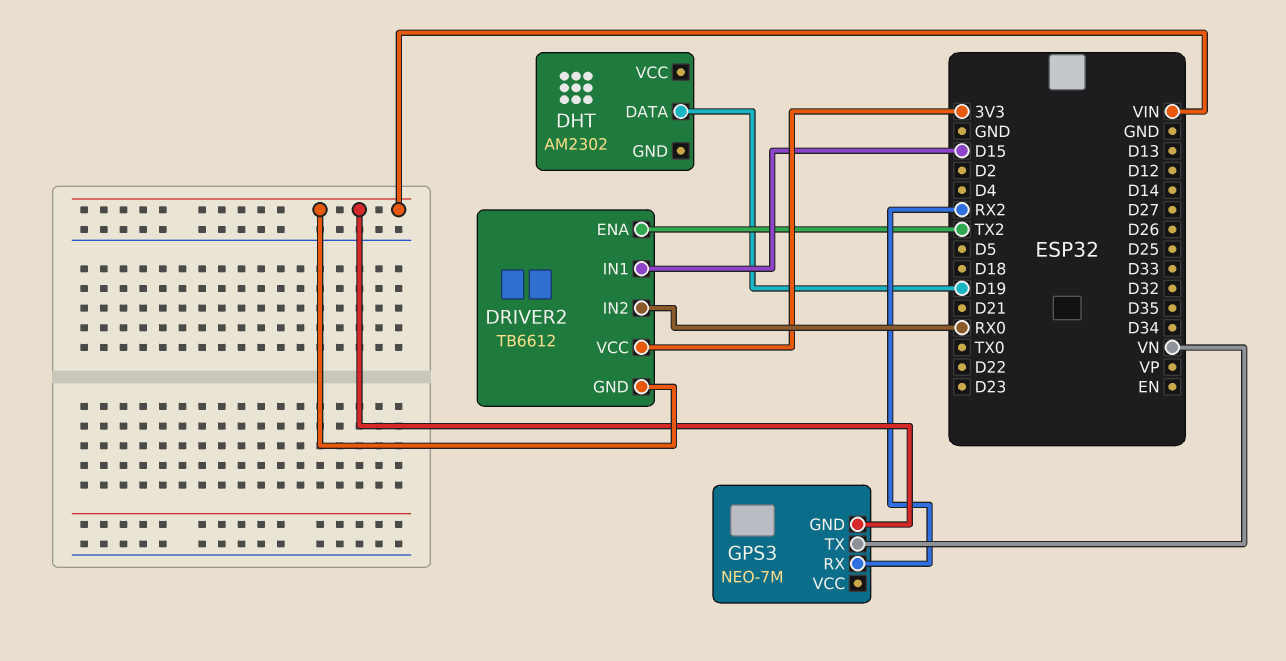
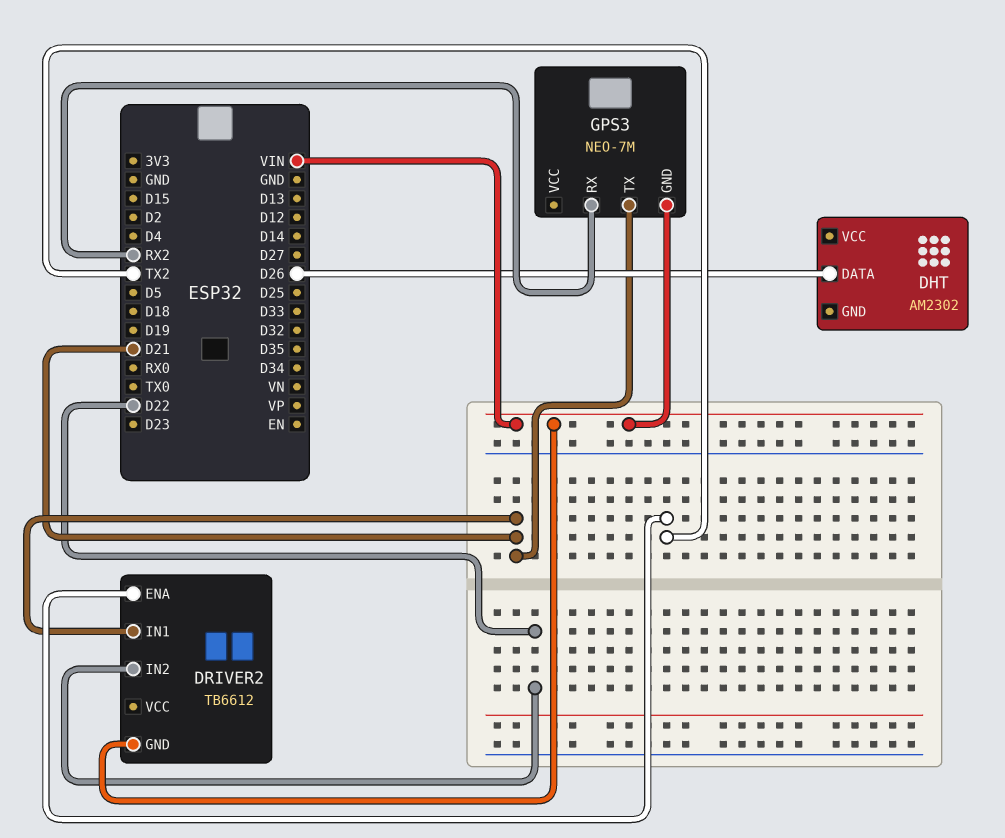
DHT pin DATA: D19 -> D26
DRIVER2 pin IN1: D15 -> D21
DRIVER2 pin IN2: RX0 -> D22
DRIVER2 pin VCC: 3V3 -> none
GPS3 pin TX: VN -> D21

